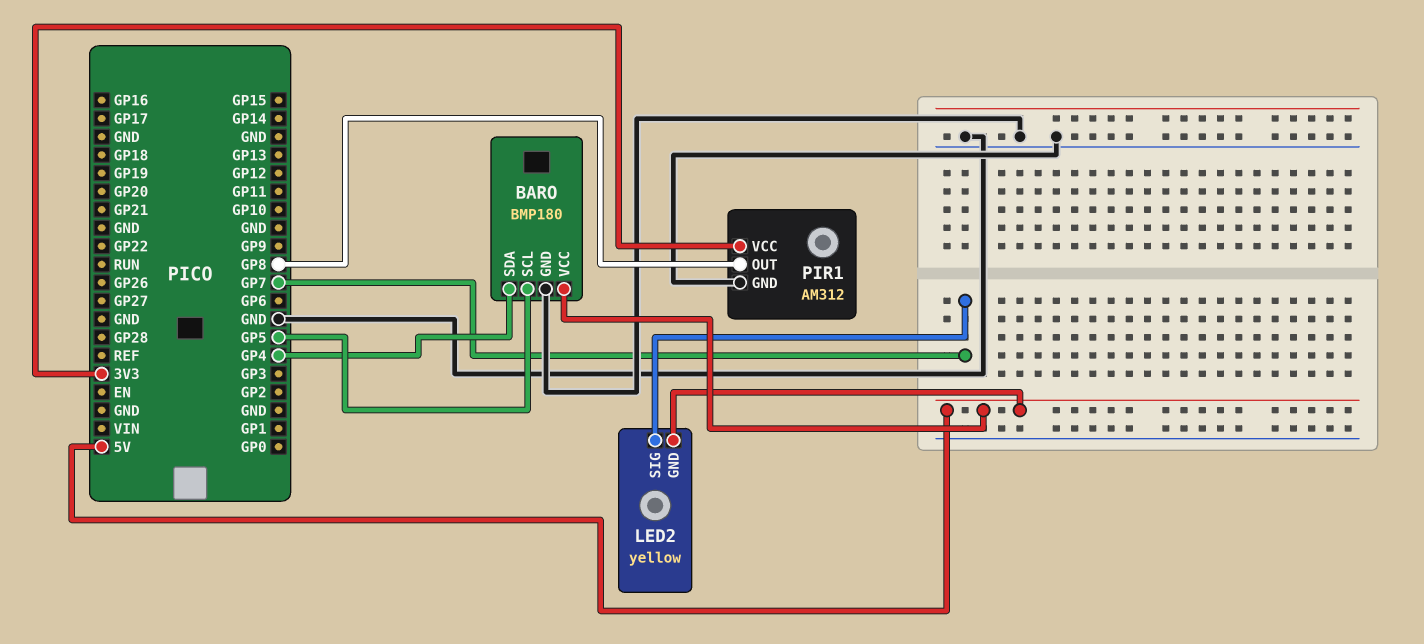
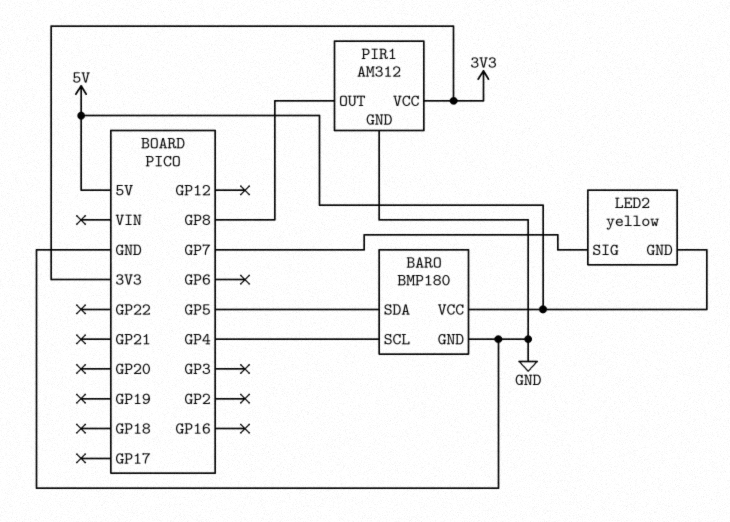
BARO pin SCL: GP5 -> GP4
BARO pin SDA: GP4 -> GP5

